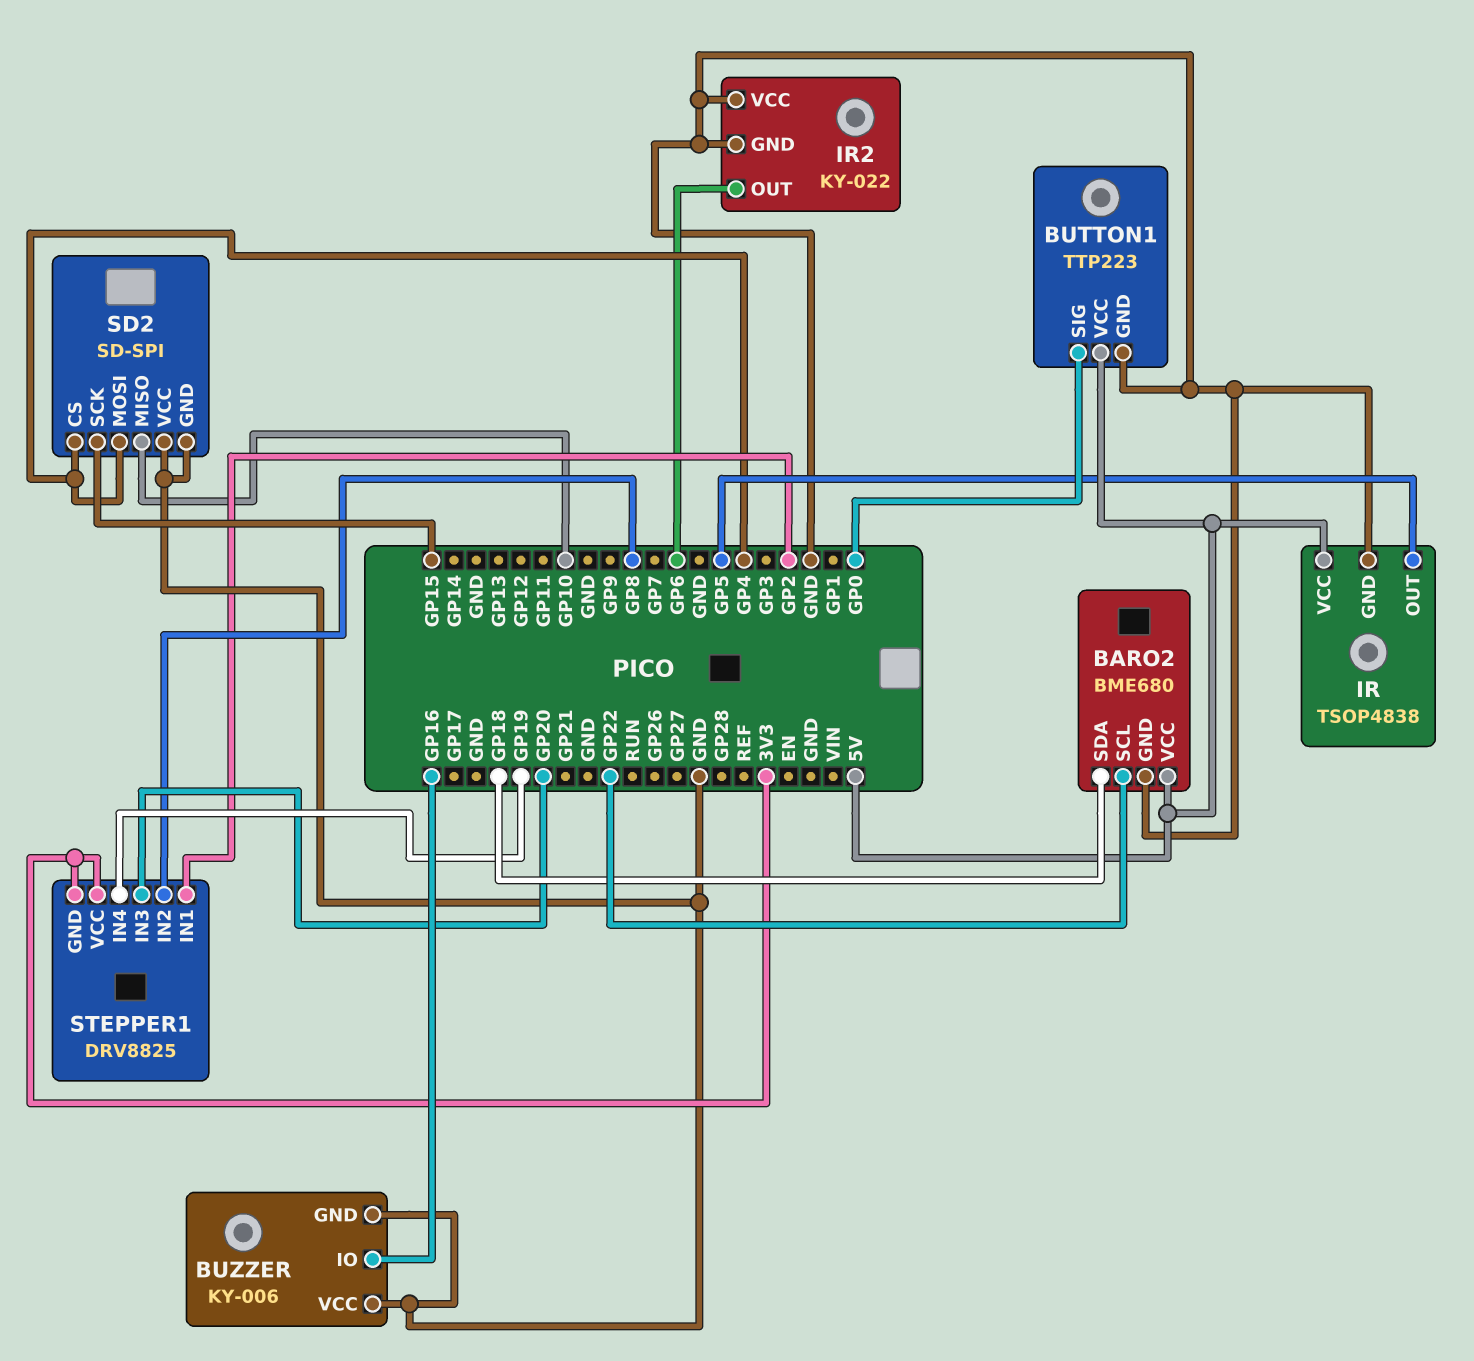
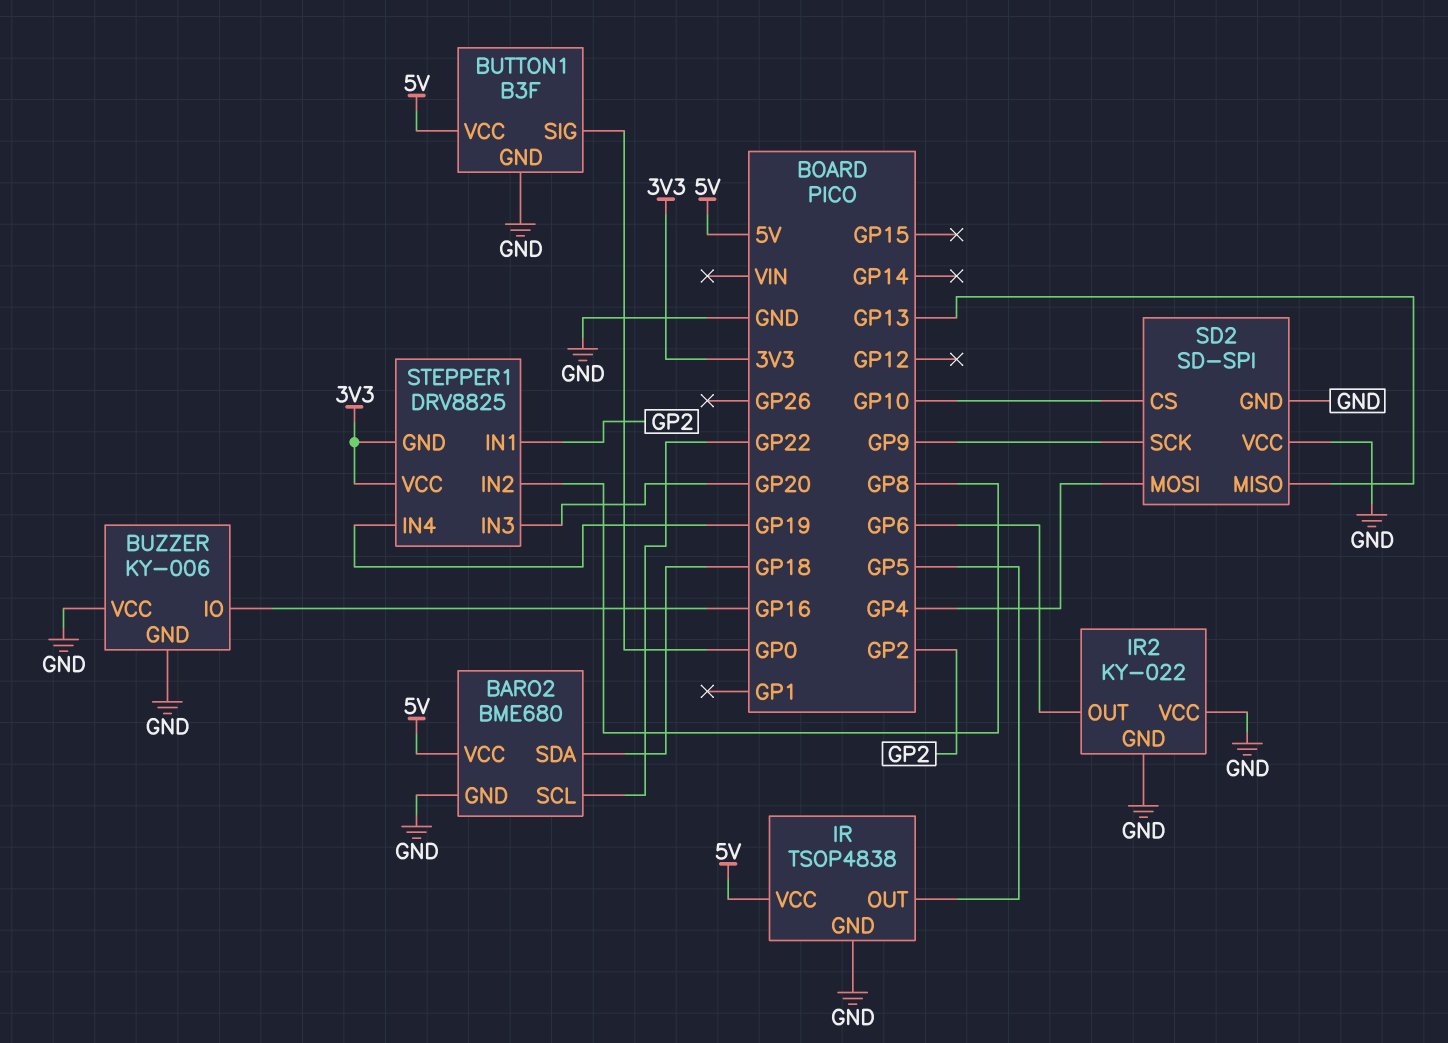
BUTTON1: TTP223 -> B3F
SD2 pin CS: GP4 -> GP10
SD2 pin MISO: GP10 -> GP13
SD2 pin SCK: GP15 -> GP9

